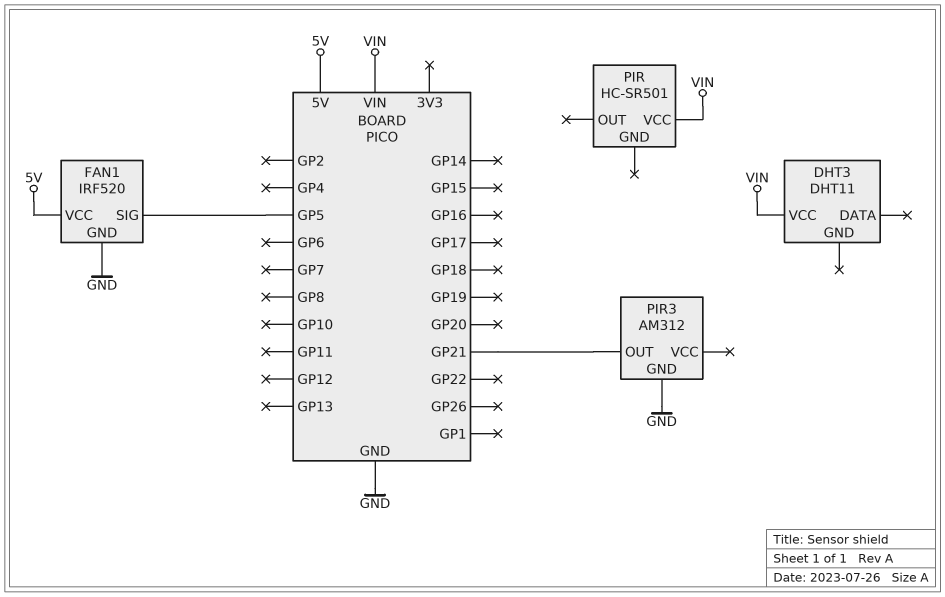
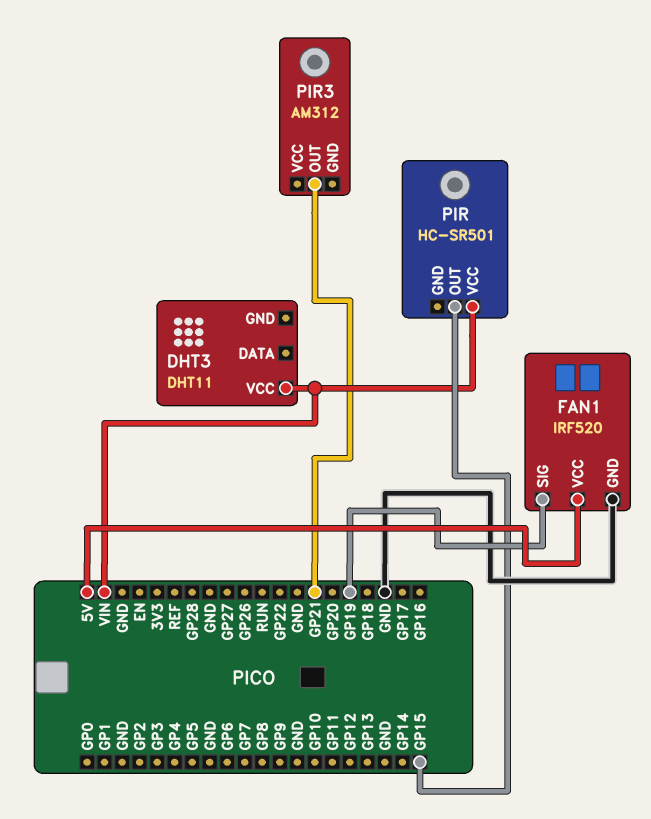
FAN1 pin SIG: GP5 -> GP19
PIR pin OUT: none -> GP15
PIR3 pin GND: GND -> none

